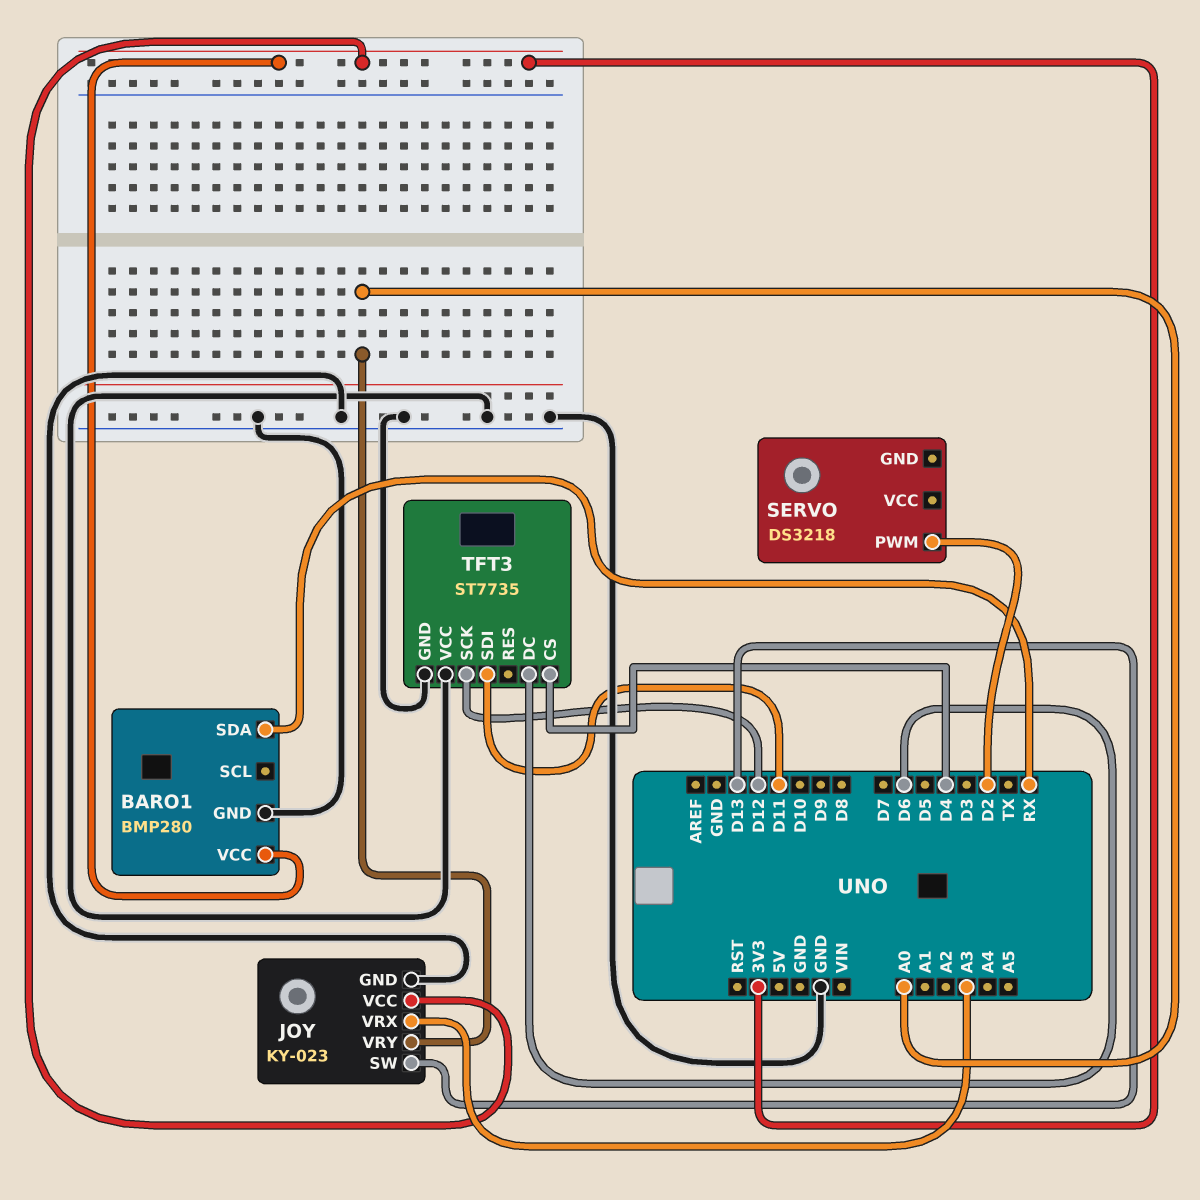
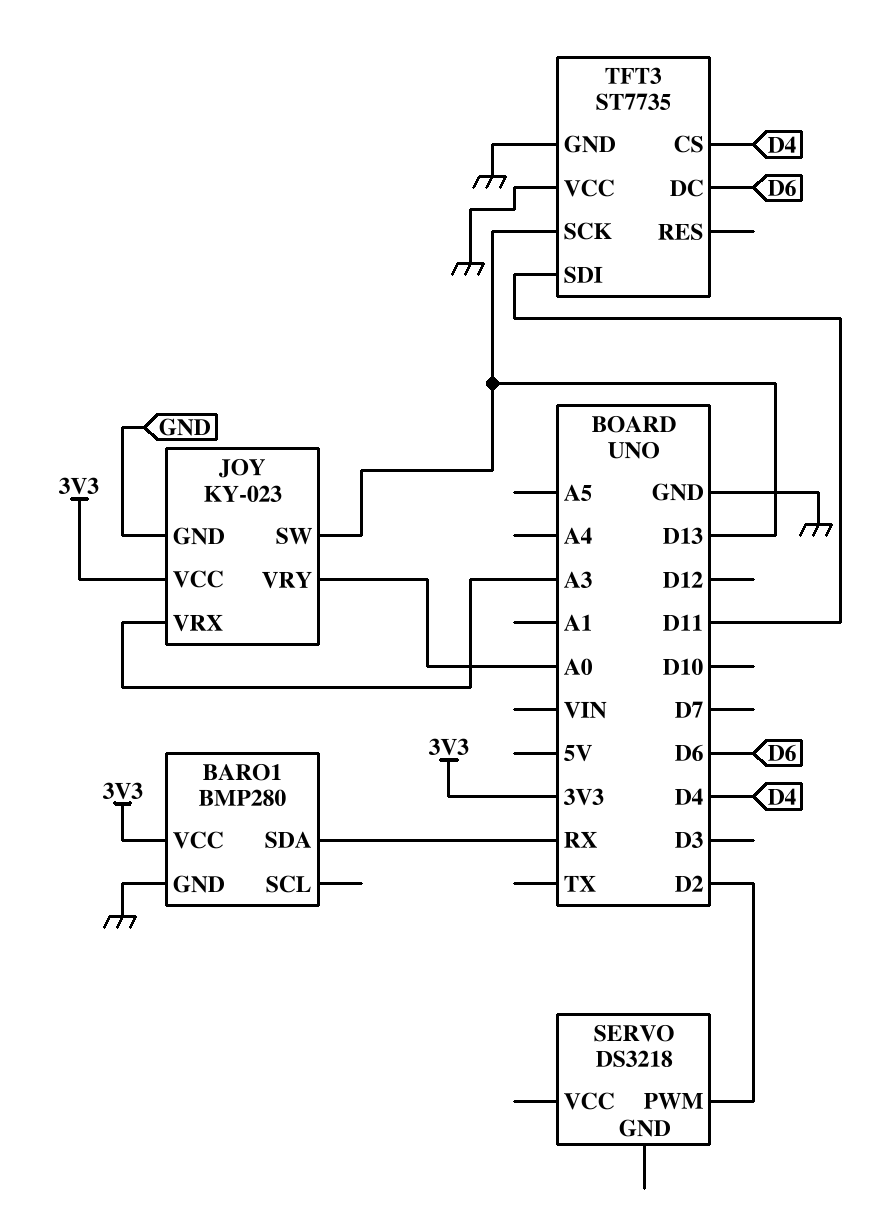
TFT3 pin SCK: D12 -> D13

